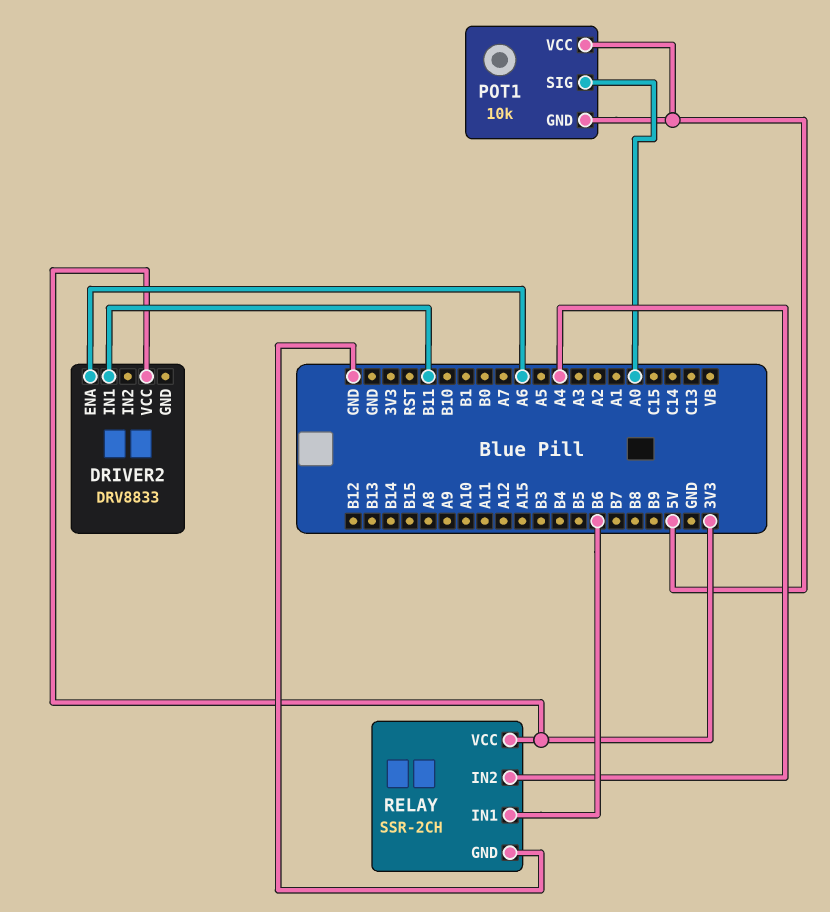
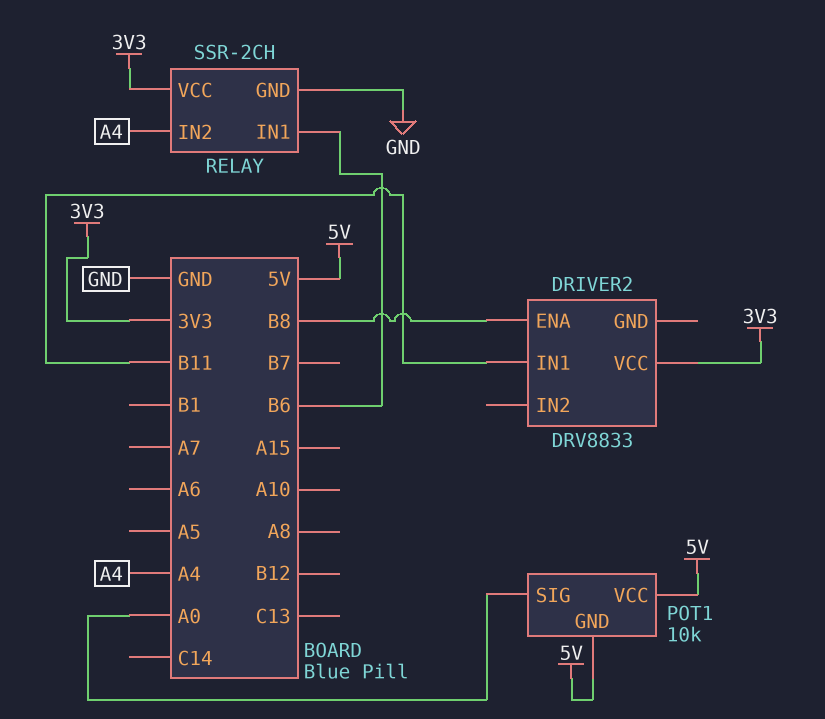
DRIVER2 pin ENA: A6 -> B8

